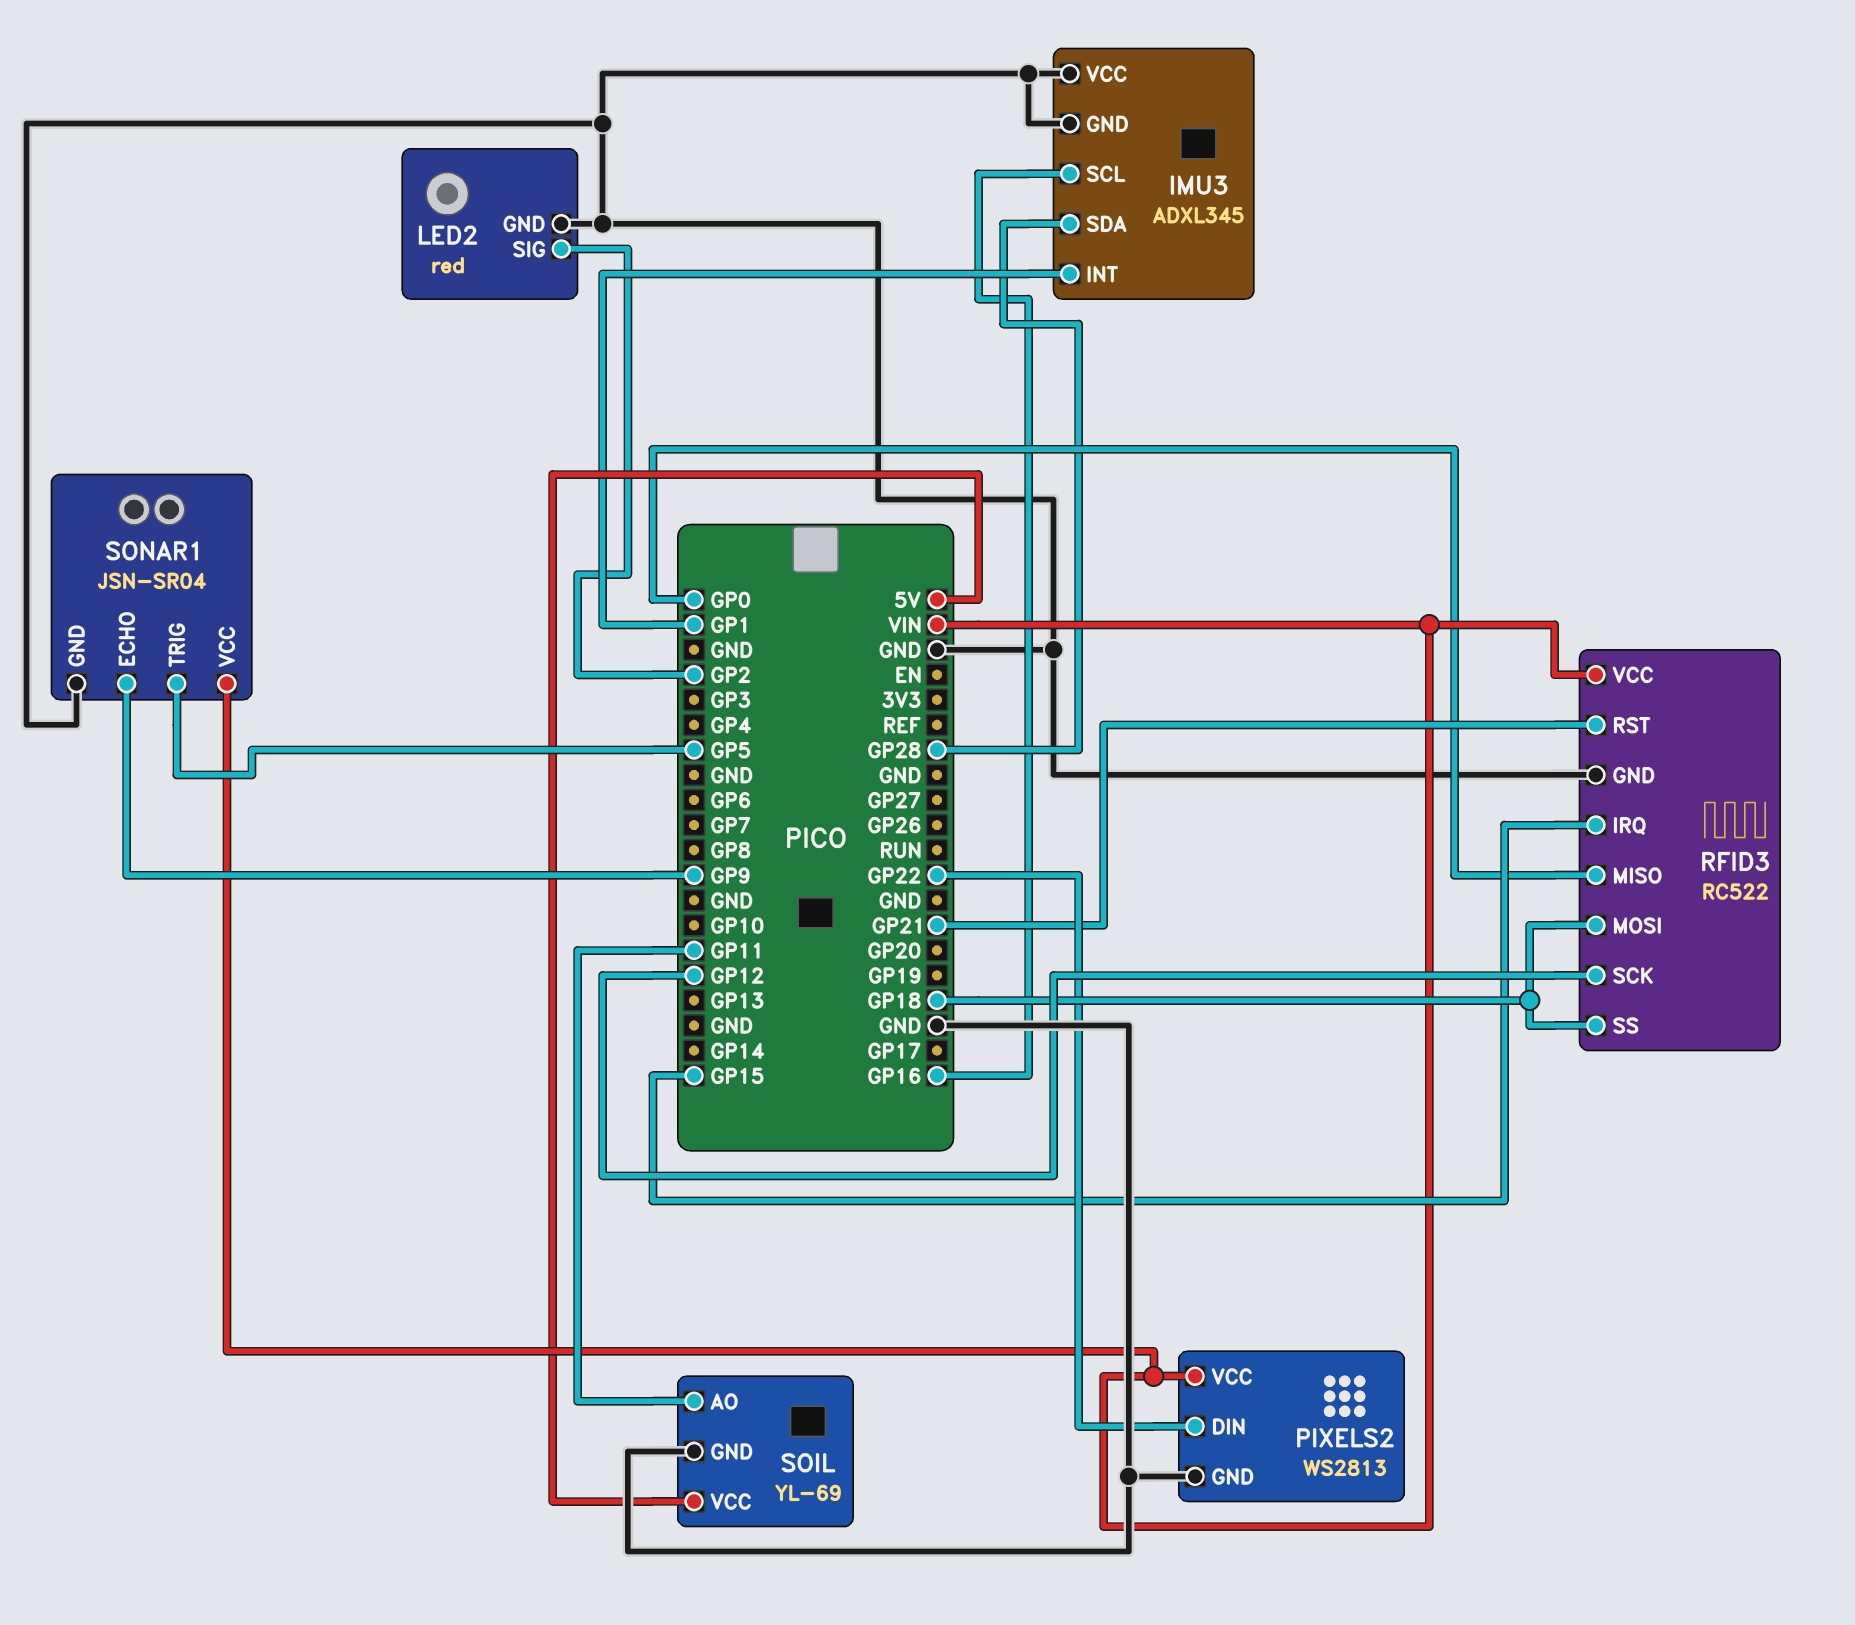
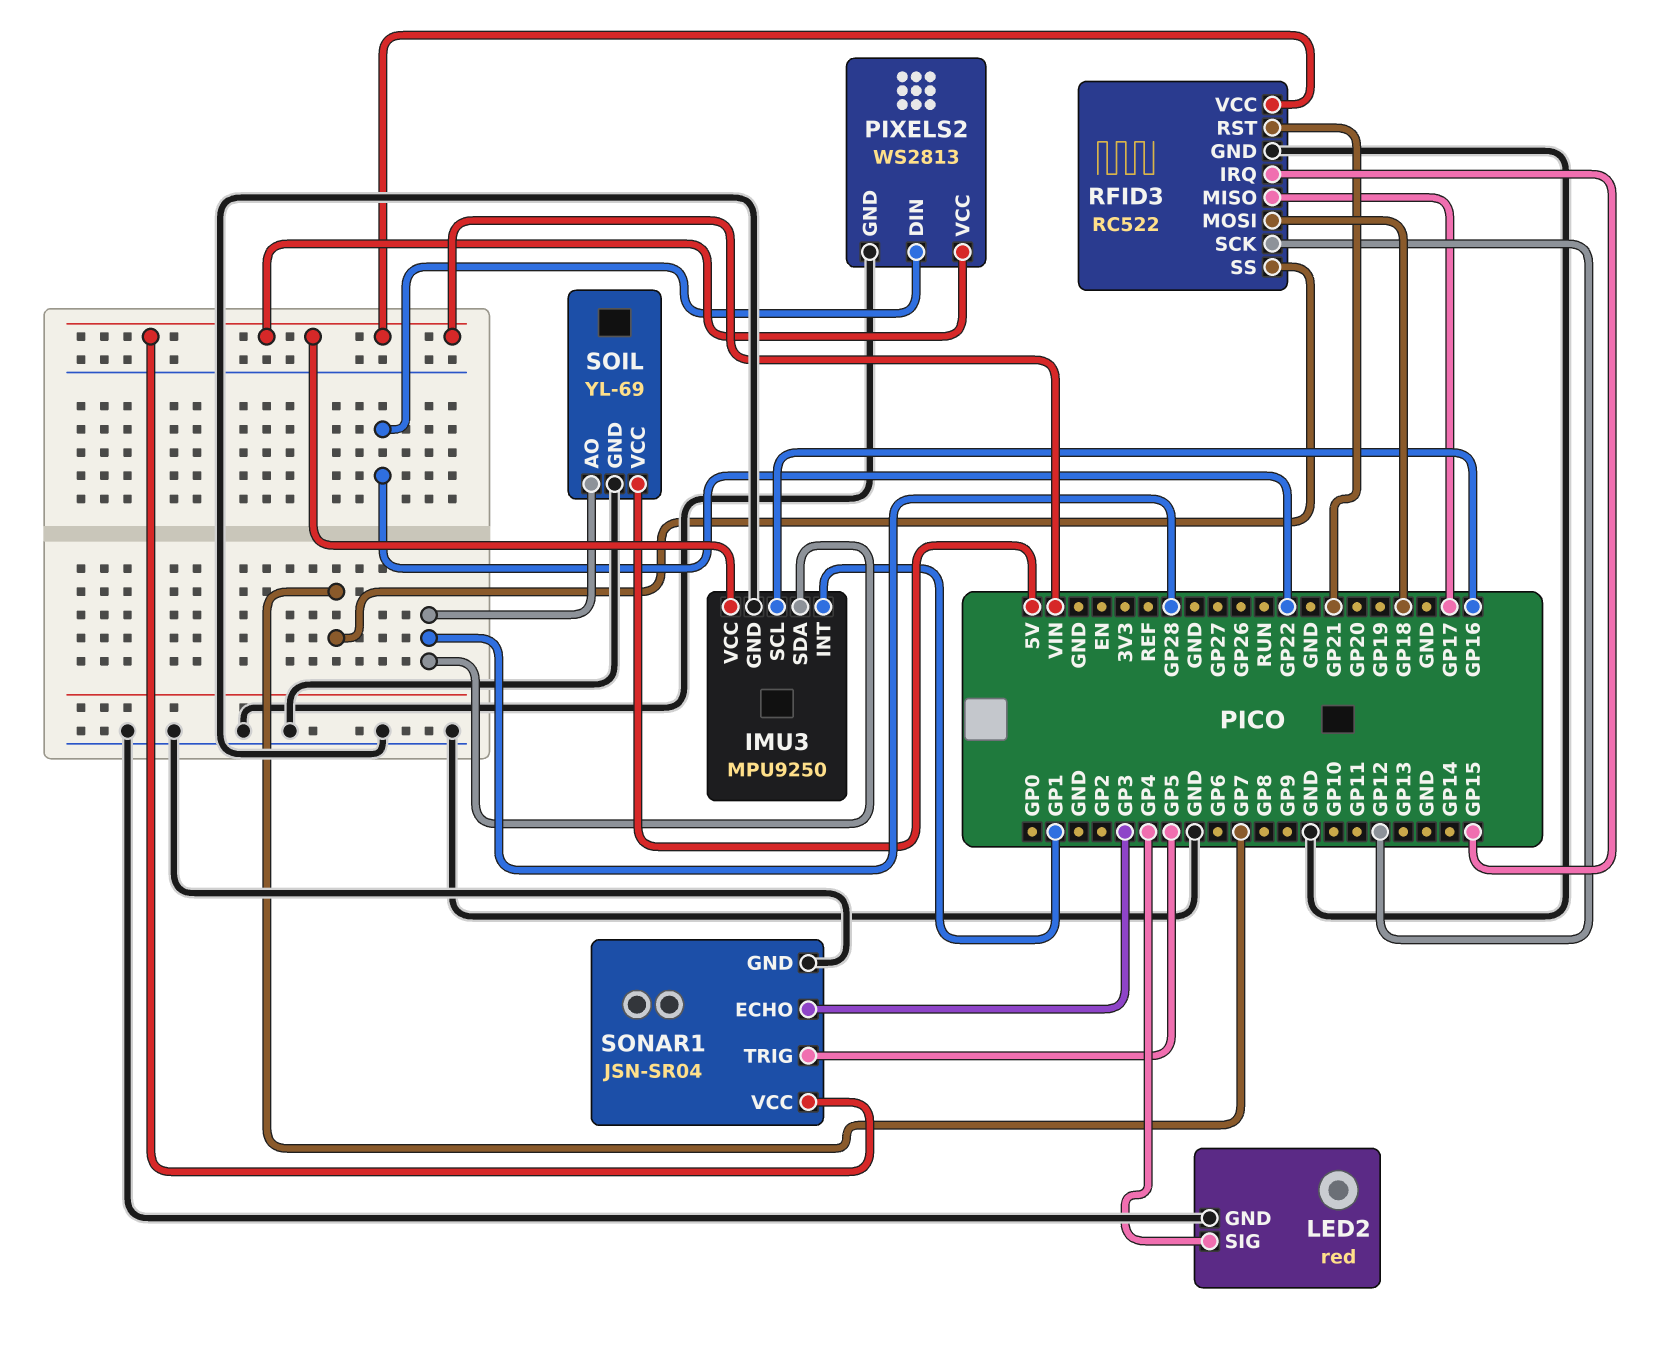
IMU3: ADXL345 -> MPU9250
IMU3 pin VCC: GND -> VIN
LED2 pin SIG: GP2 -> GP4
RFID3 pin MISO: GP0 -> GP17
RFID3 pin SS: GP18 -> GP7
SOIL pin AO: GP11 -> GP28
SONAR1 pin ECHO: GP9 -> GP3

